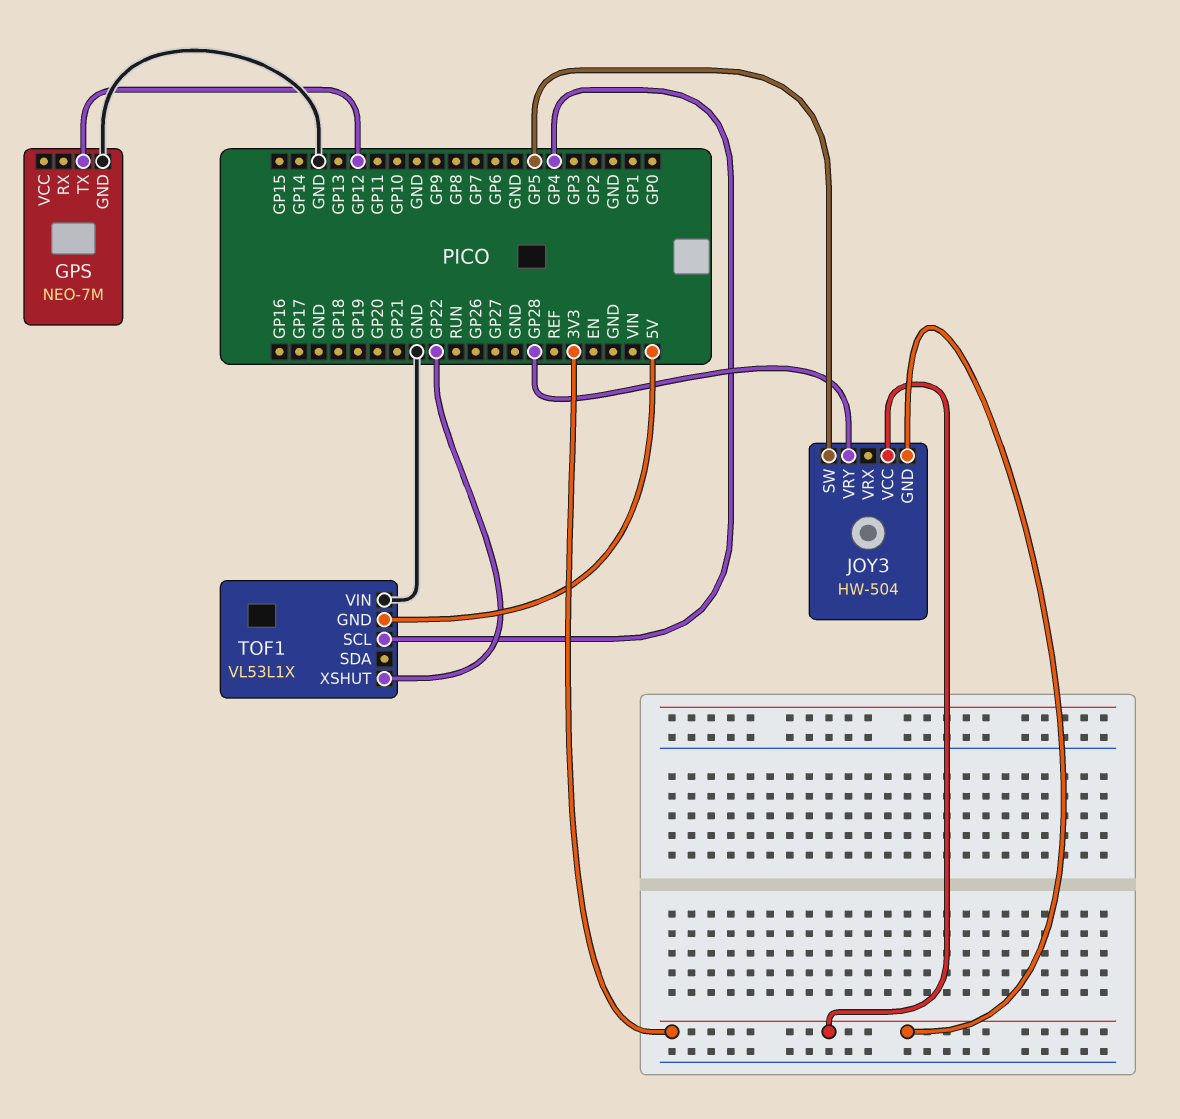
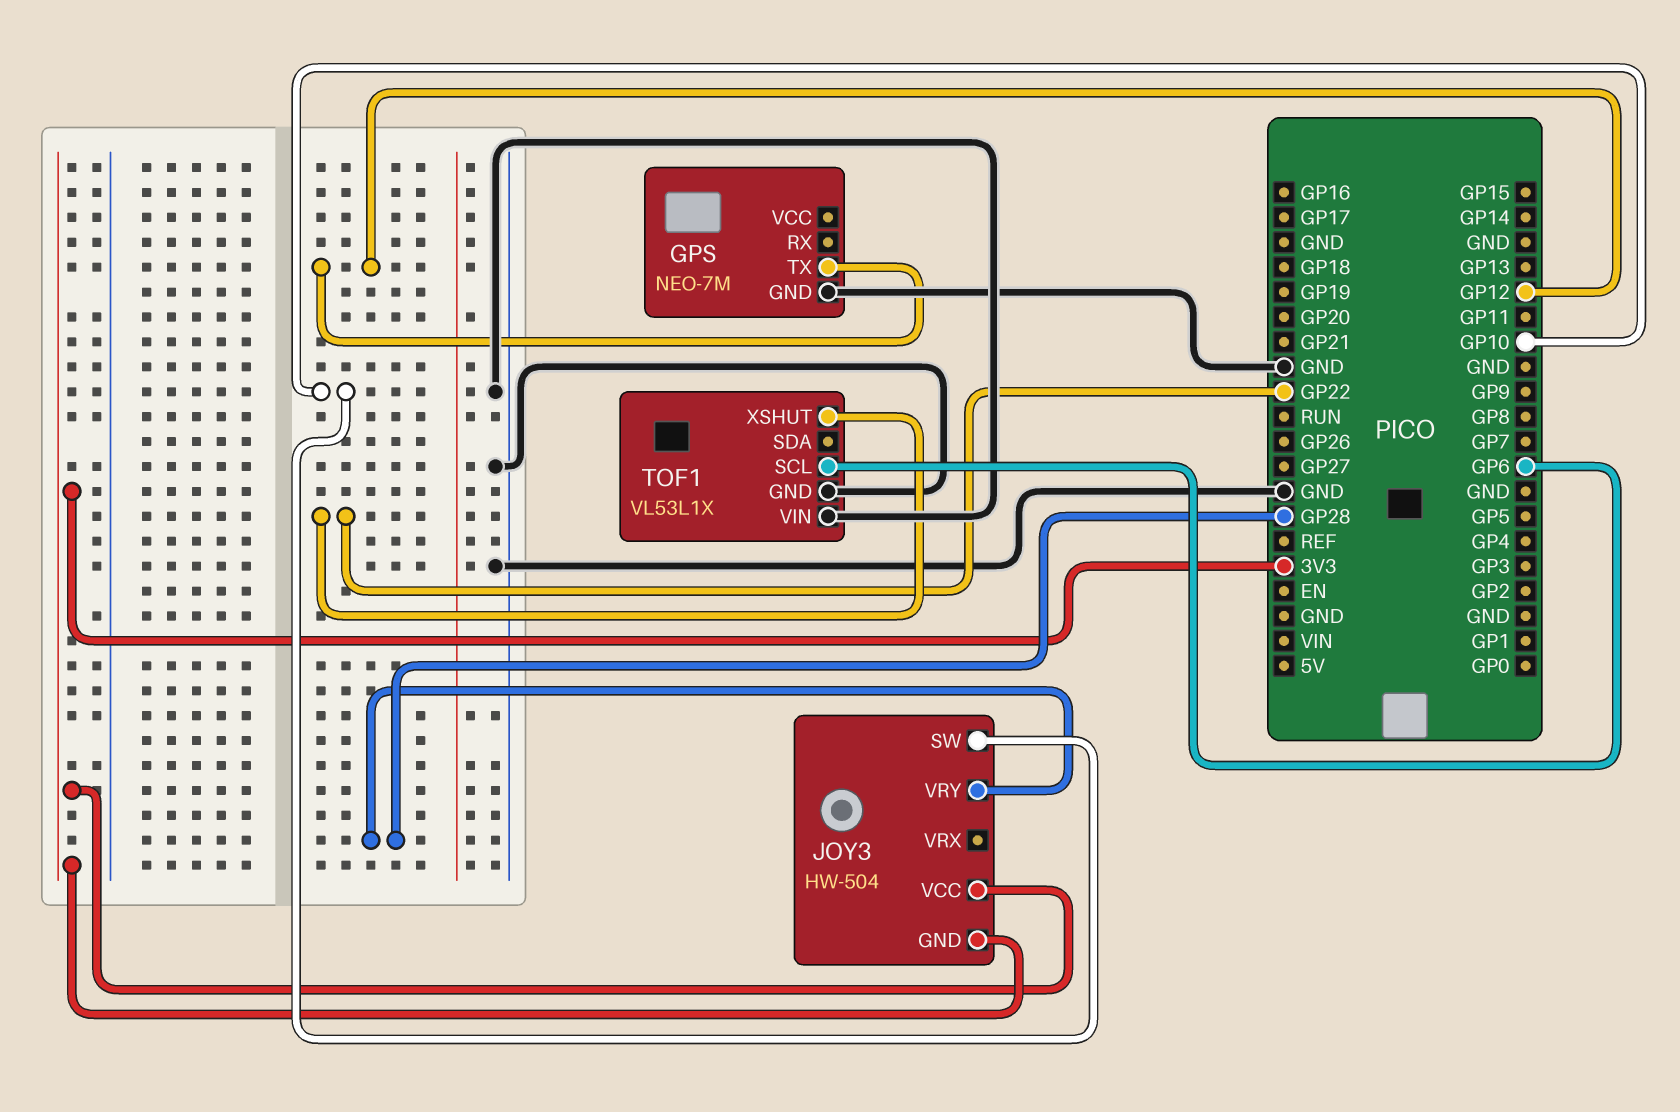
JOY3 pin SW: GP5 -> GP10
TOF1 pin GND: 5V -> GND
TOF1 pin SCL: GP4 -> GP6

